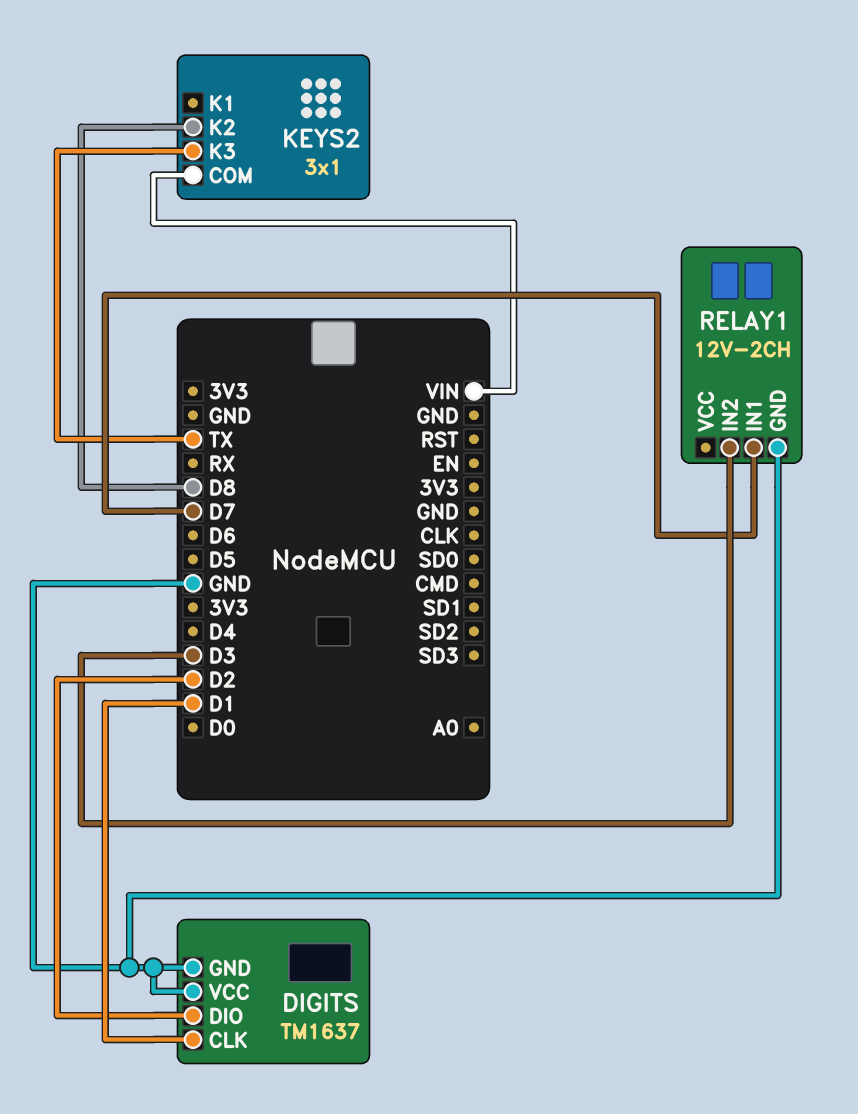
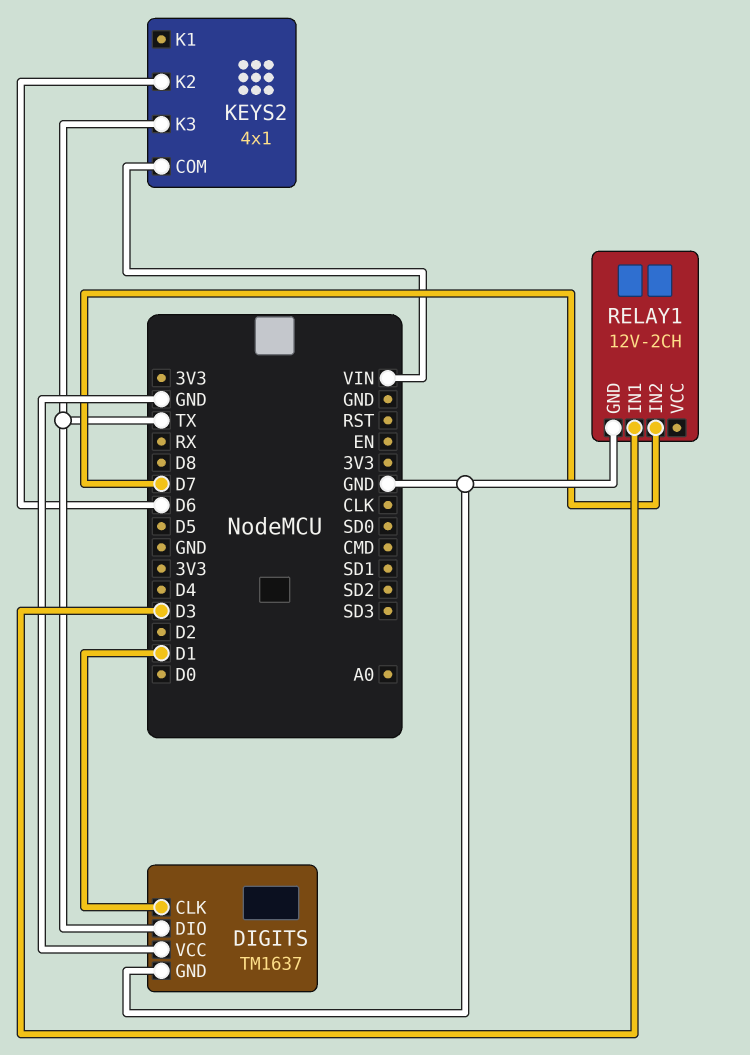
DIGITS pin DIO: D2 -> TX
KEYS2: 3x1 -> 4x1
KEYS2 pin K2: D8 -> D6
RELAY1 pin IN1: D7 -> D3
RELAY1 pin IN2: D3 -> D7

